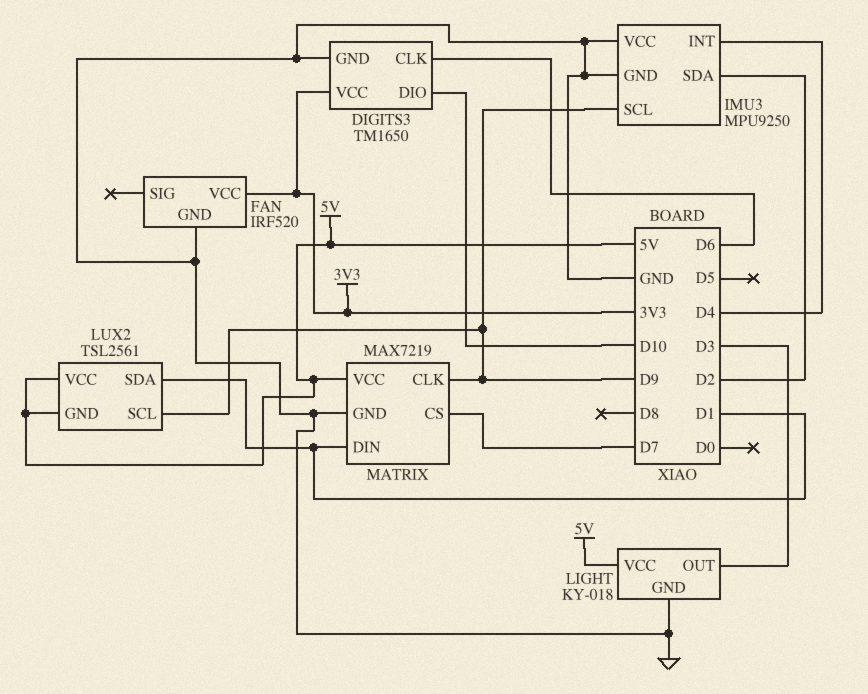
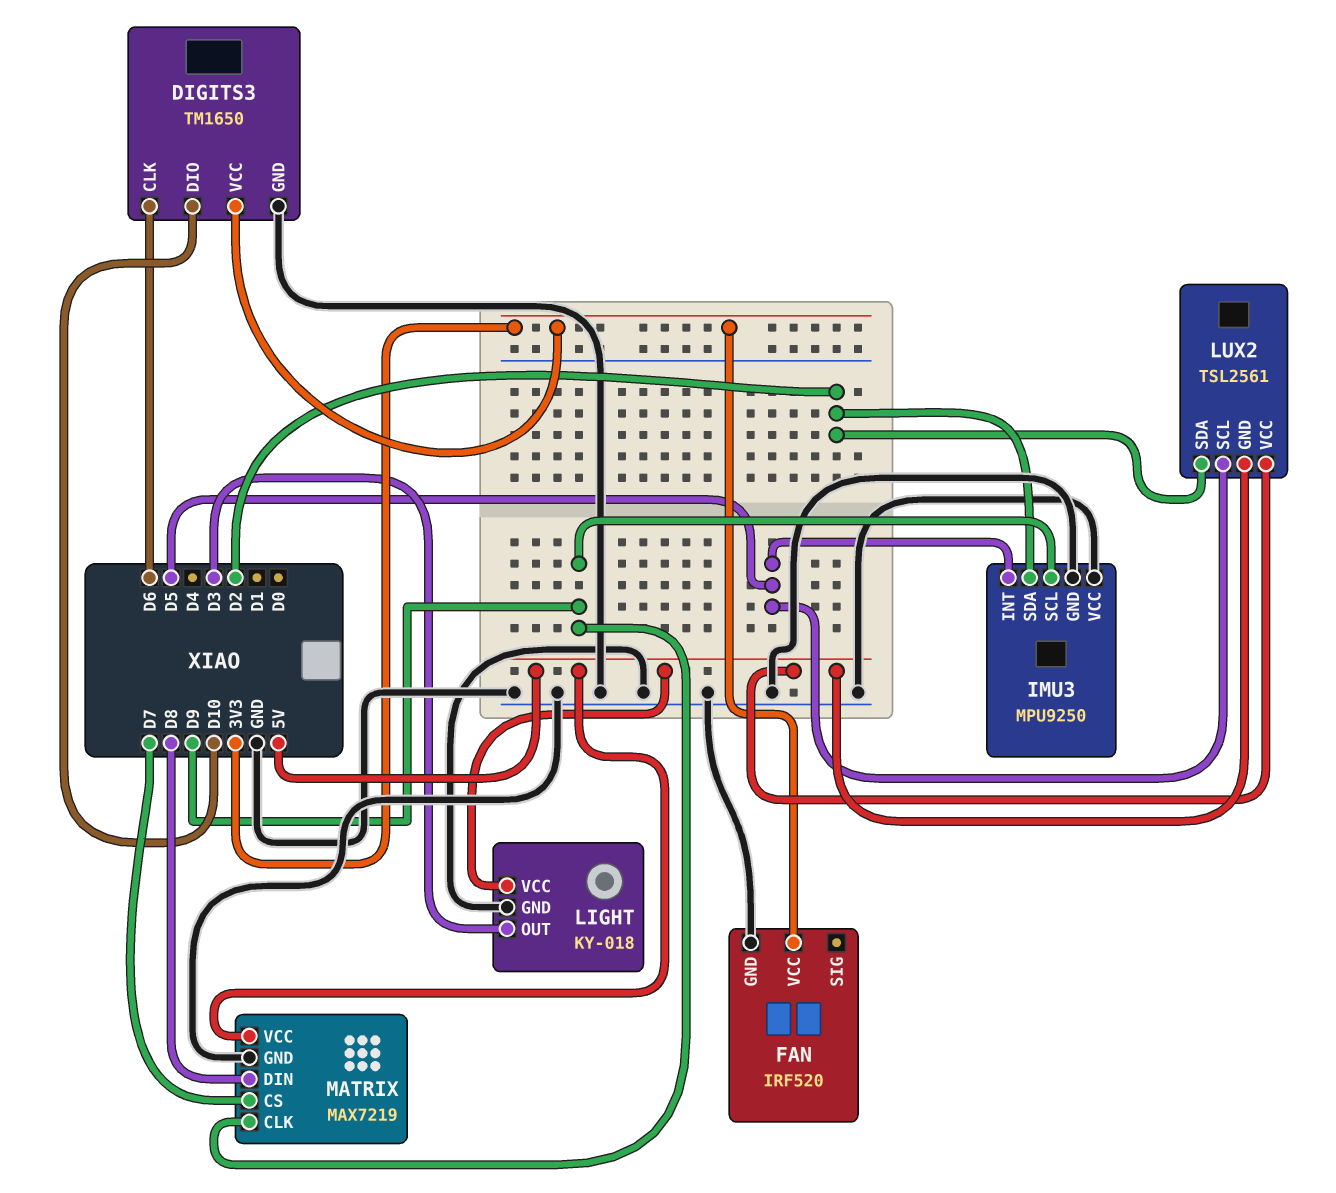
IMU3 pin INT: D4 -> D5
LUX2 pin SCL: D9 -> D5
LUX2 pin SDA: D1 -> D2
MATRIX pin DIN: D1 -> D8

